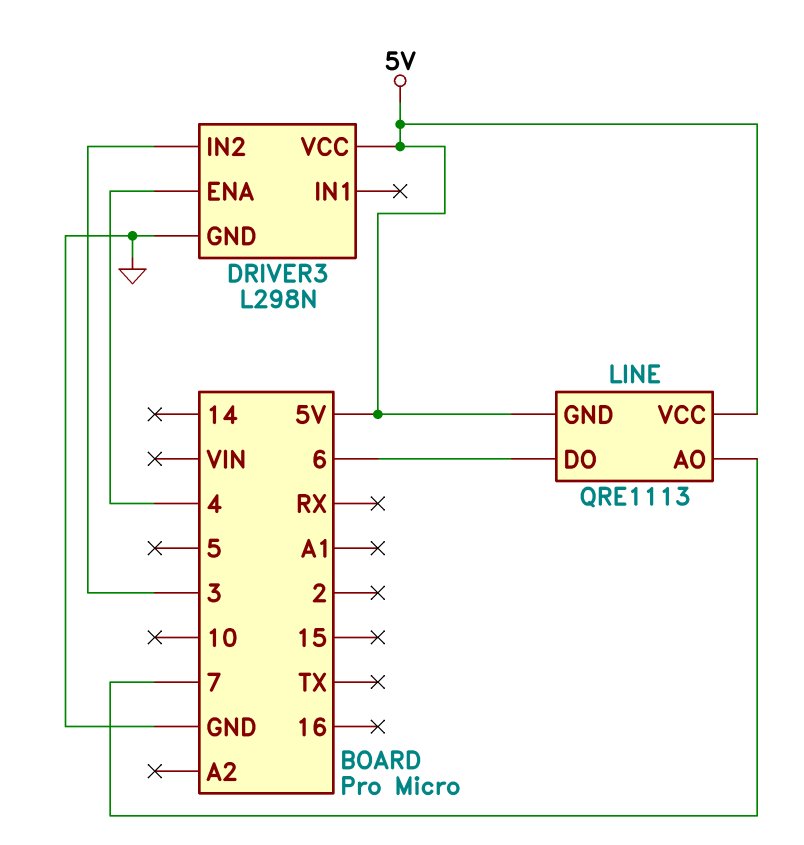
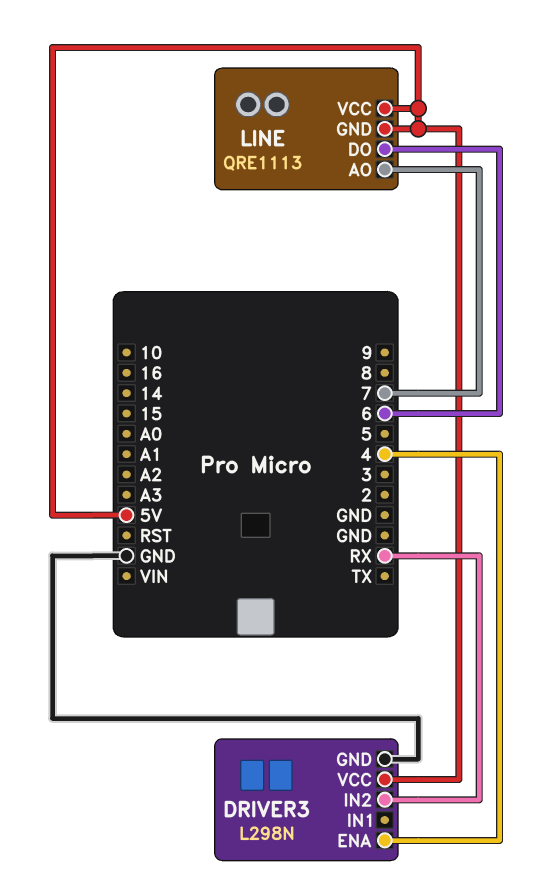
DRIVER3 pin IN2: 3 -> RX

